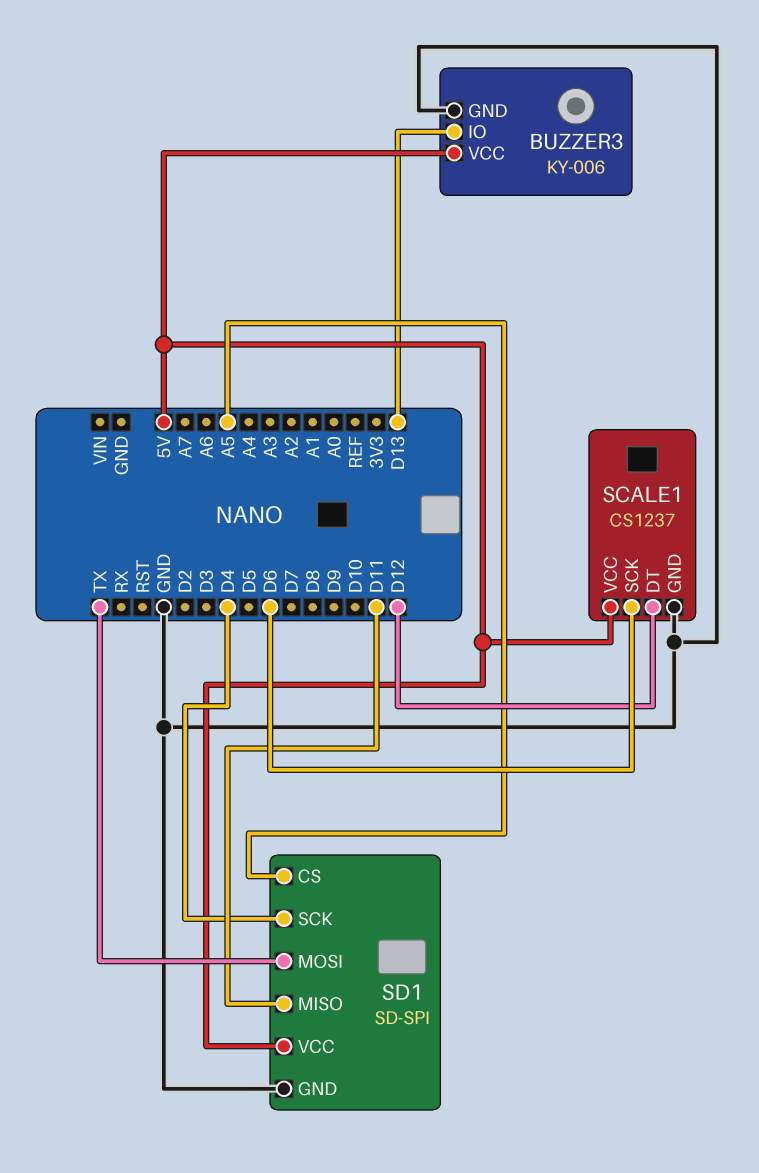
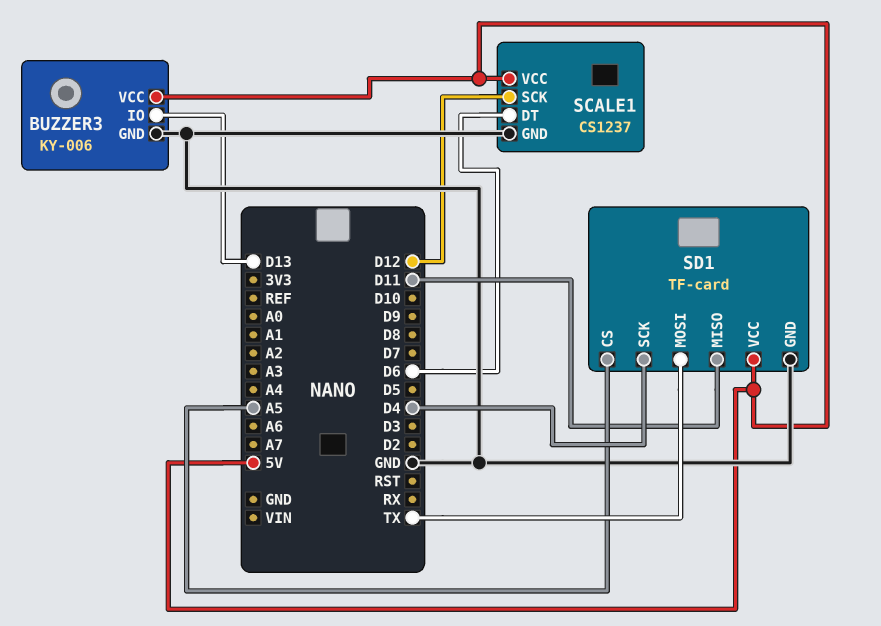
SCALE1 pin DT: D12 -> D6
SCALE1 pin SCK: D6 -> D12
SD1: SD-SPI -> TF-card

